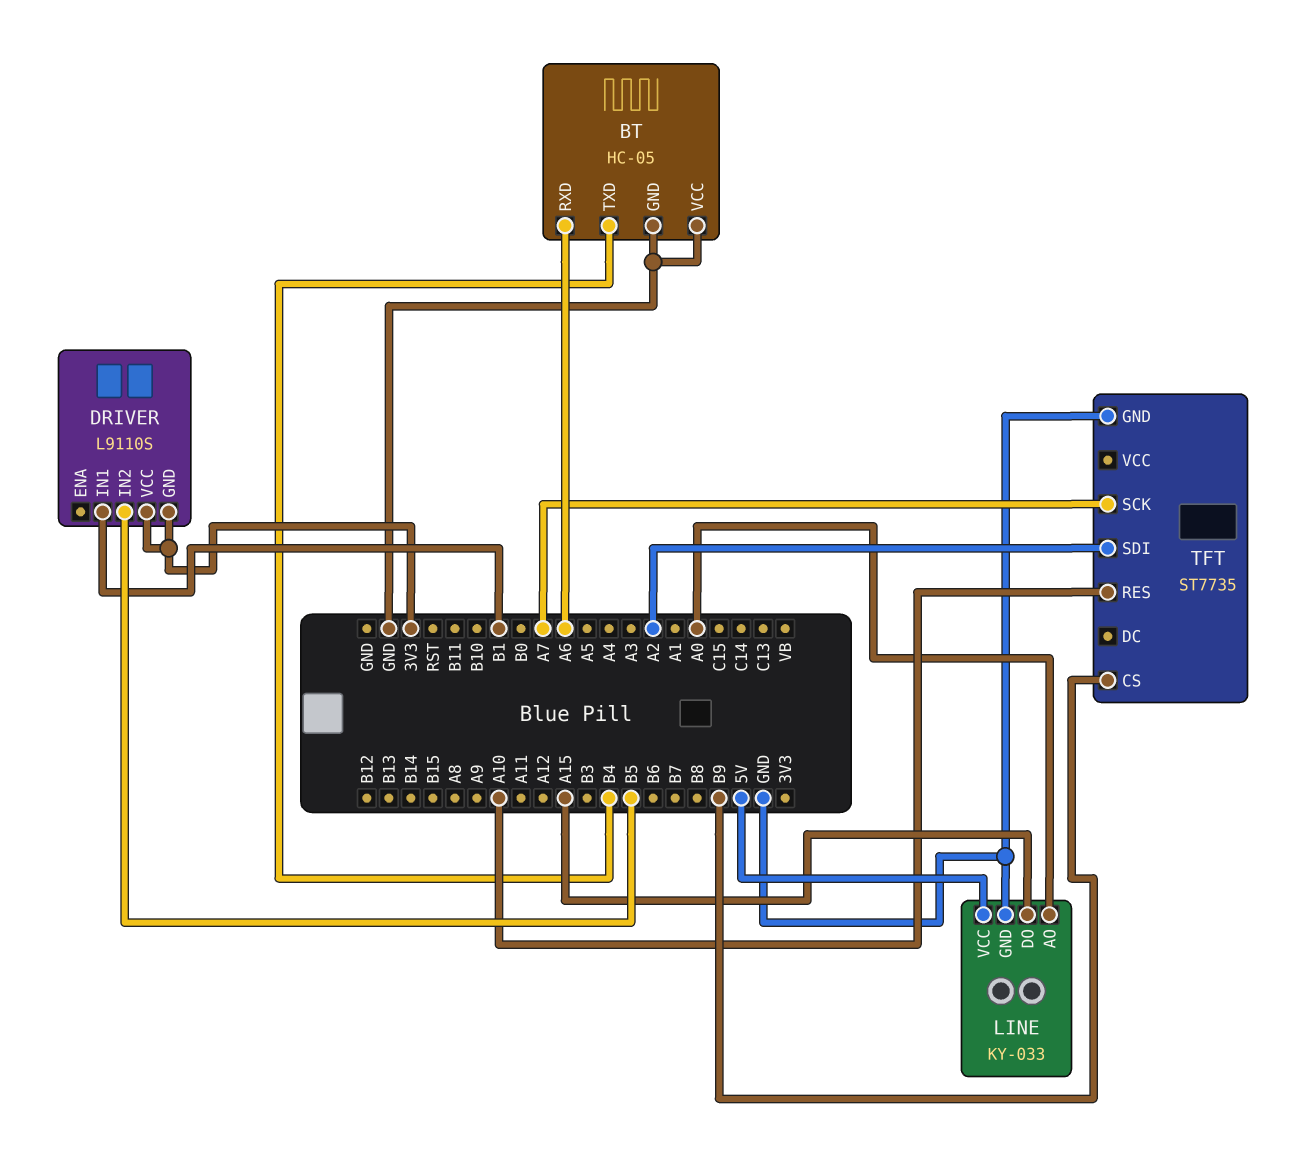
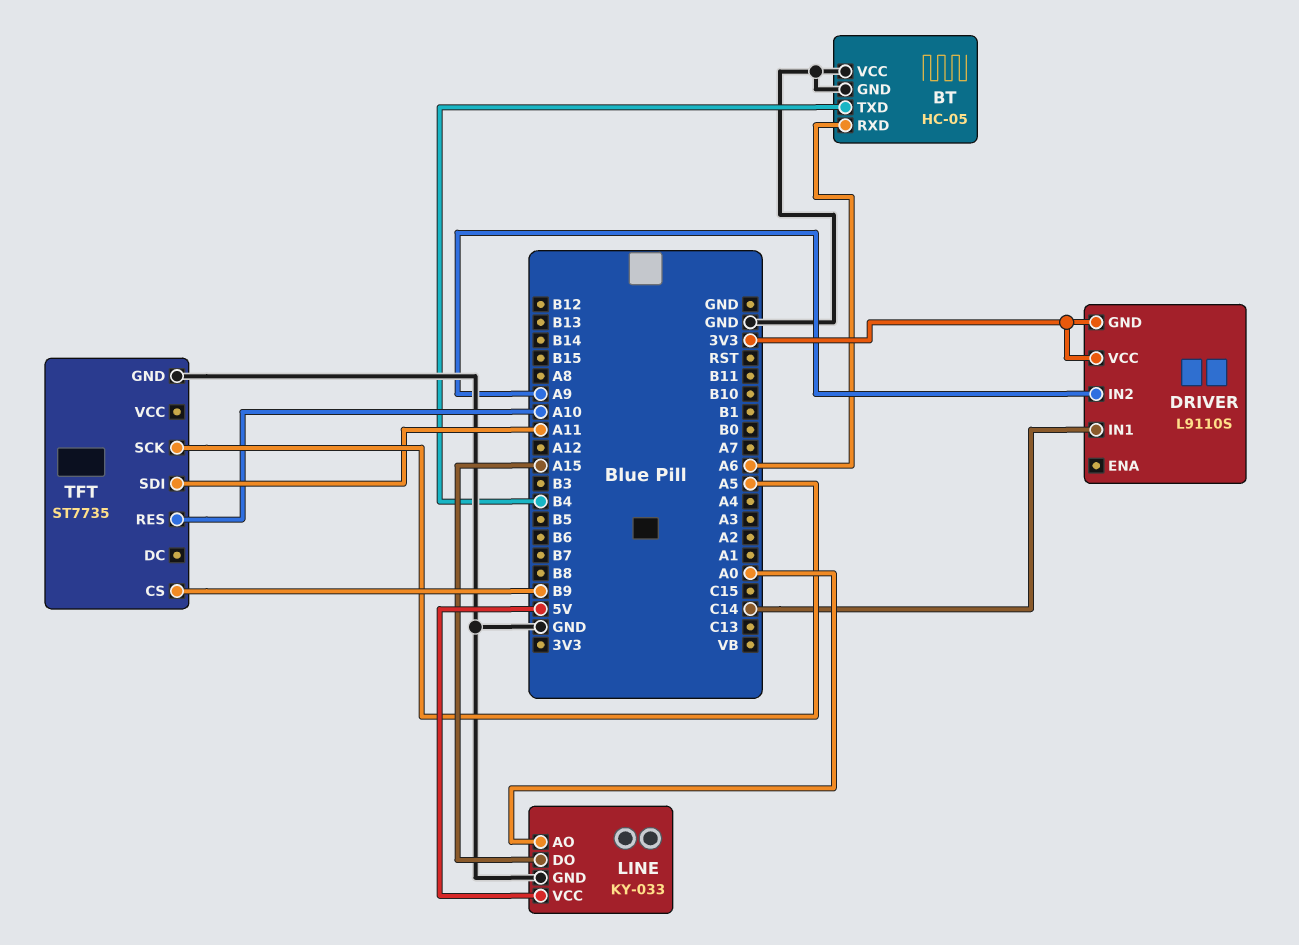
DRIVER pin IN1: B1 -> C14
DRIVER pin IN2: B5 -> A9
TFT pin SCK: A7 -> A5
TFT pin SDI: A2 -> A11

